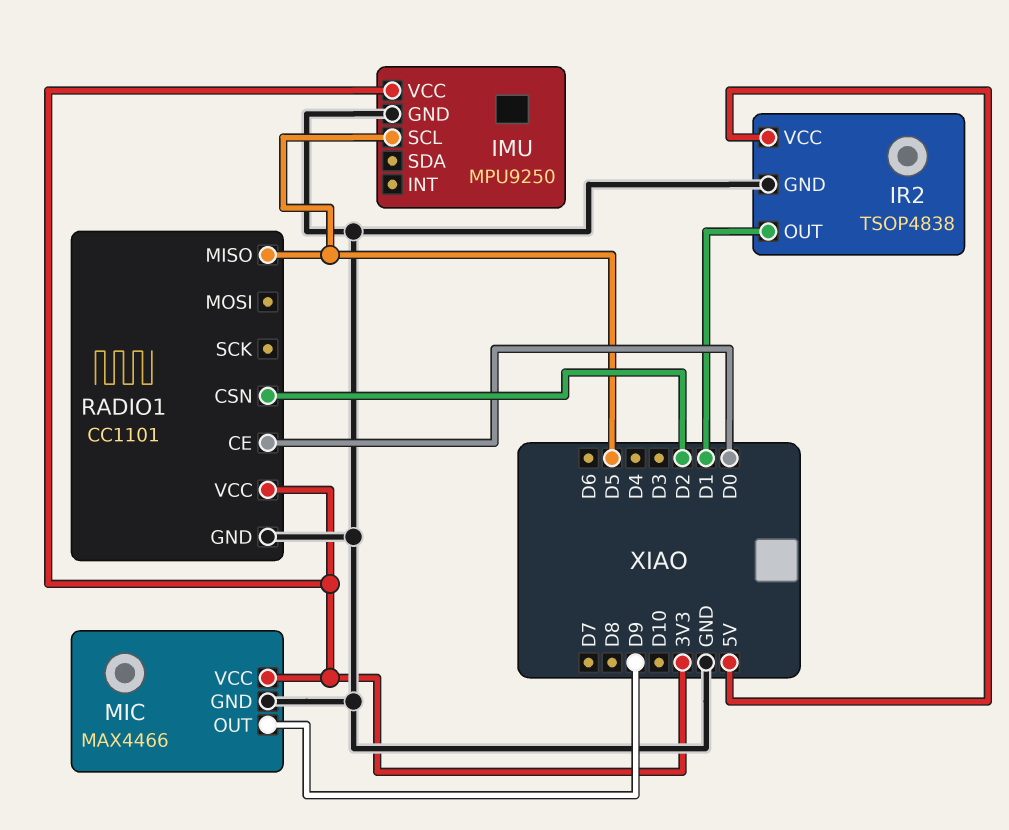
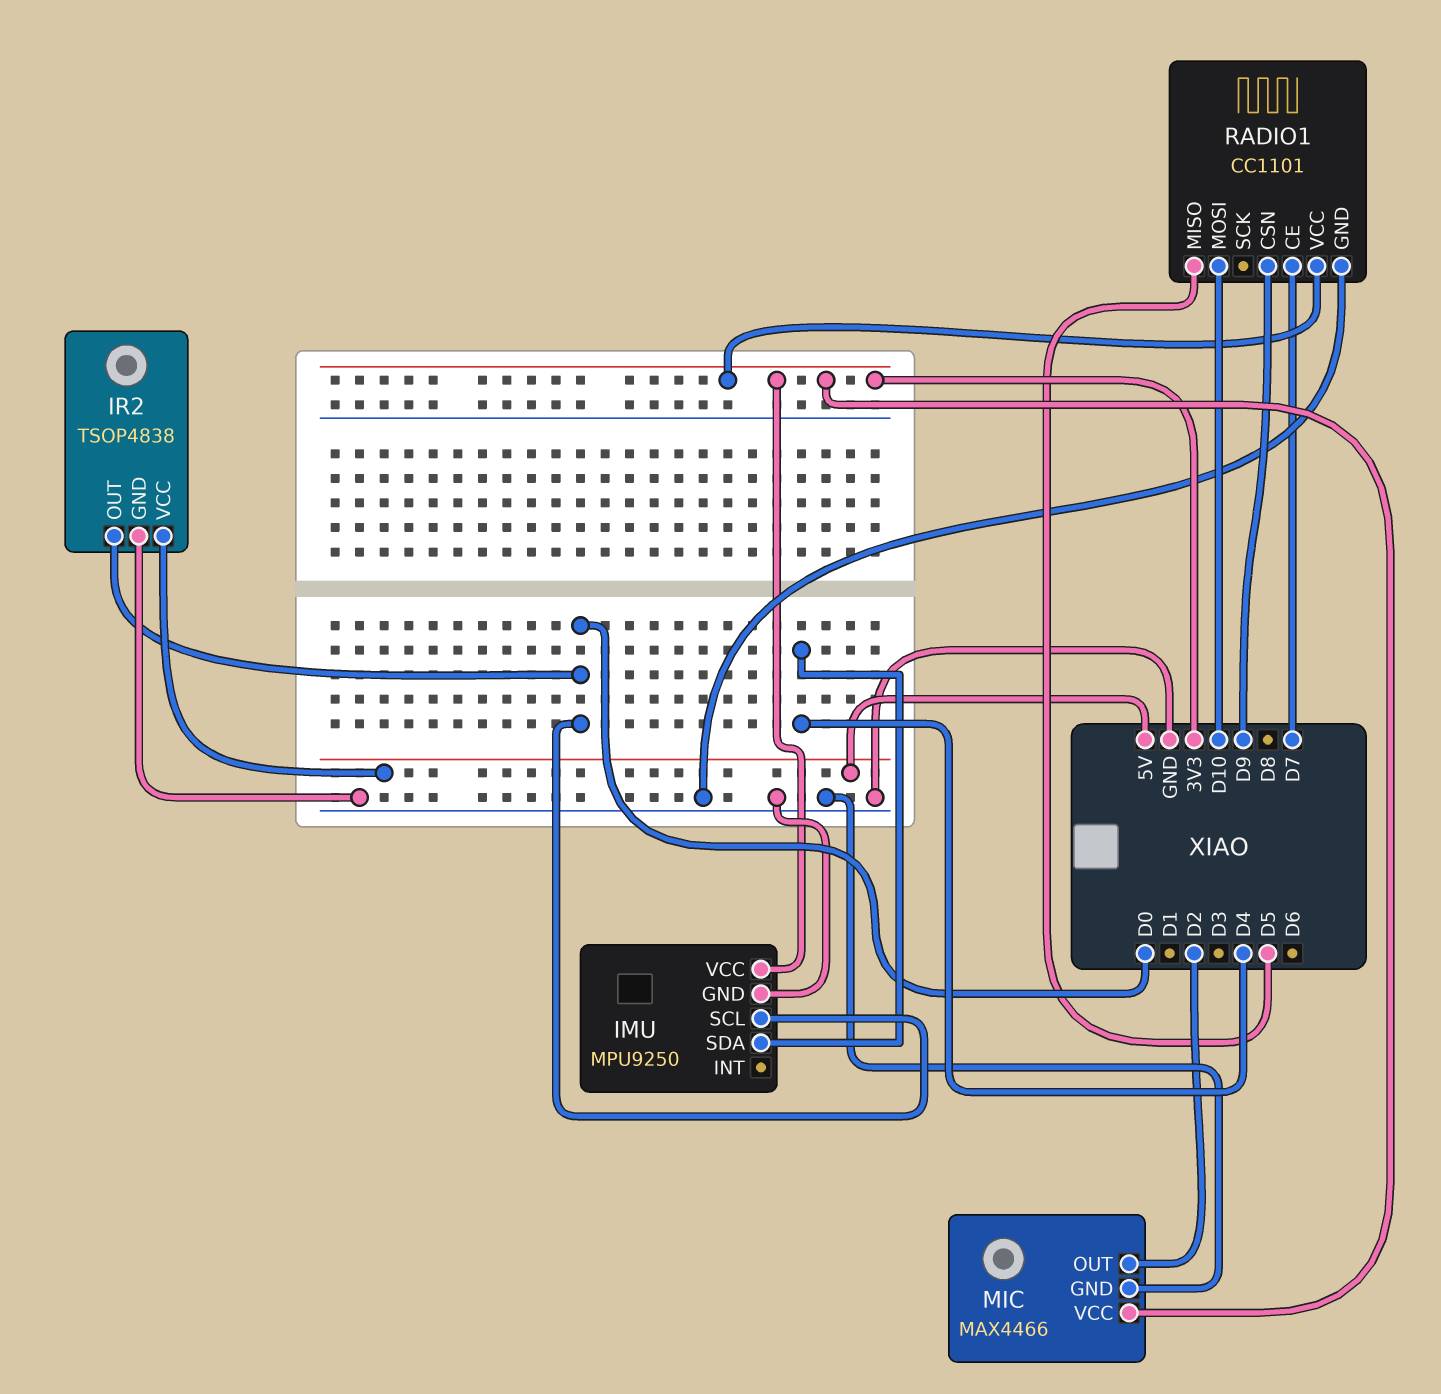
IMU pin SCL: D5 -> D0
IMU pin SDA: none -> D4
IR2 pin OUT: D1 -> D0
MIC pin OUT: D9 -> D2
RADIO1 pin CE: D0 -> D7
RADIO1 pin CSN: D2 -> D9
RADIO1 pin MOSI: none -> D10

